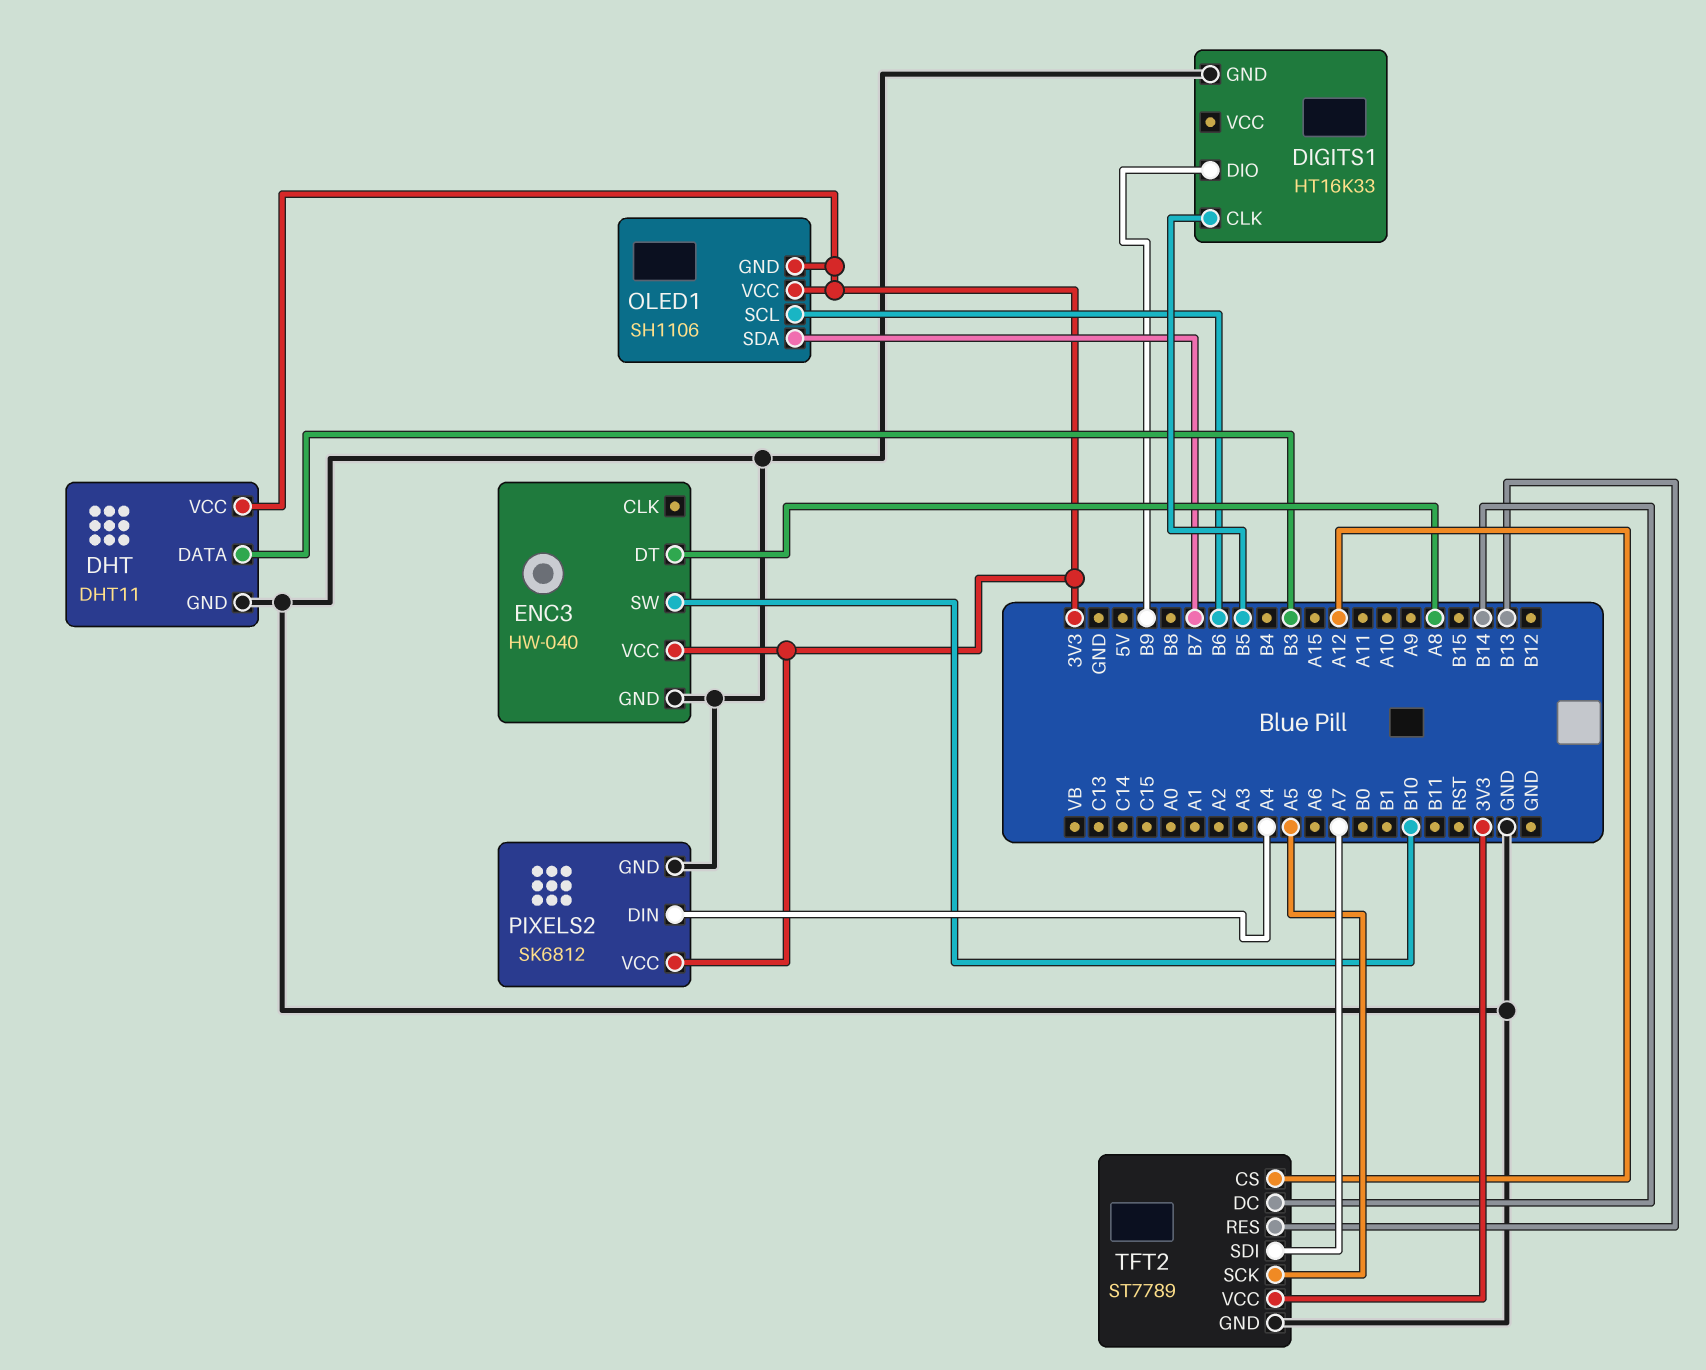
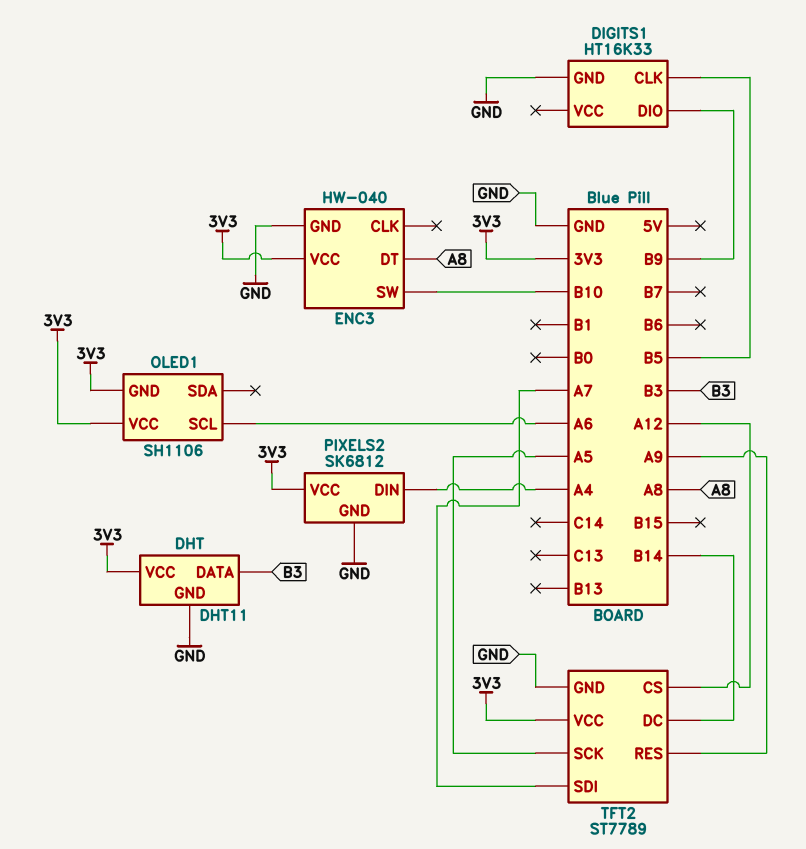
OLED1 pin SCL: B6 -> A6
OLED1 pin SDA: B7 -> none
TFT2 pin RES: B13 -> A9

